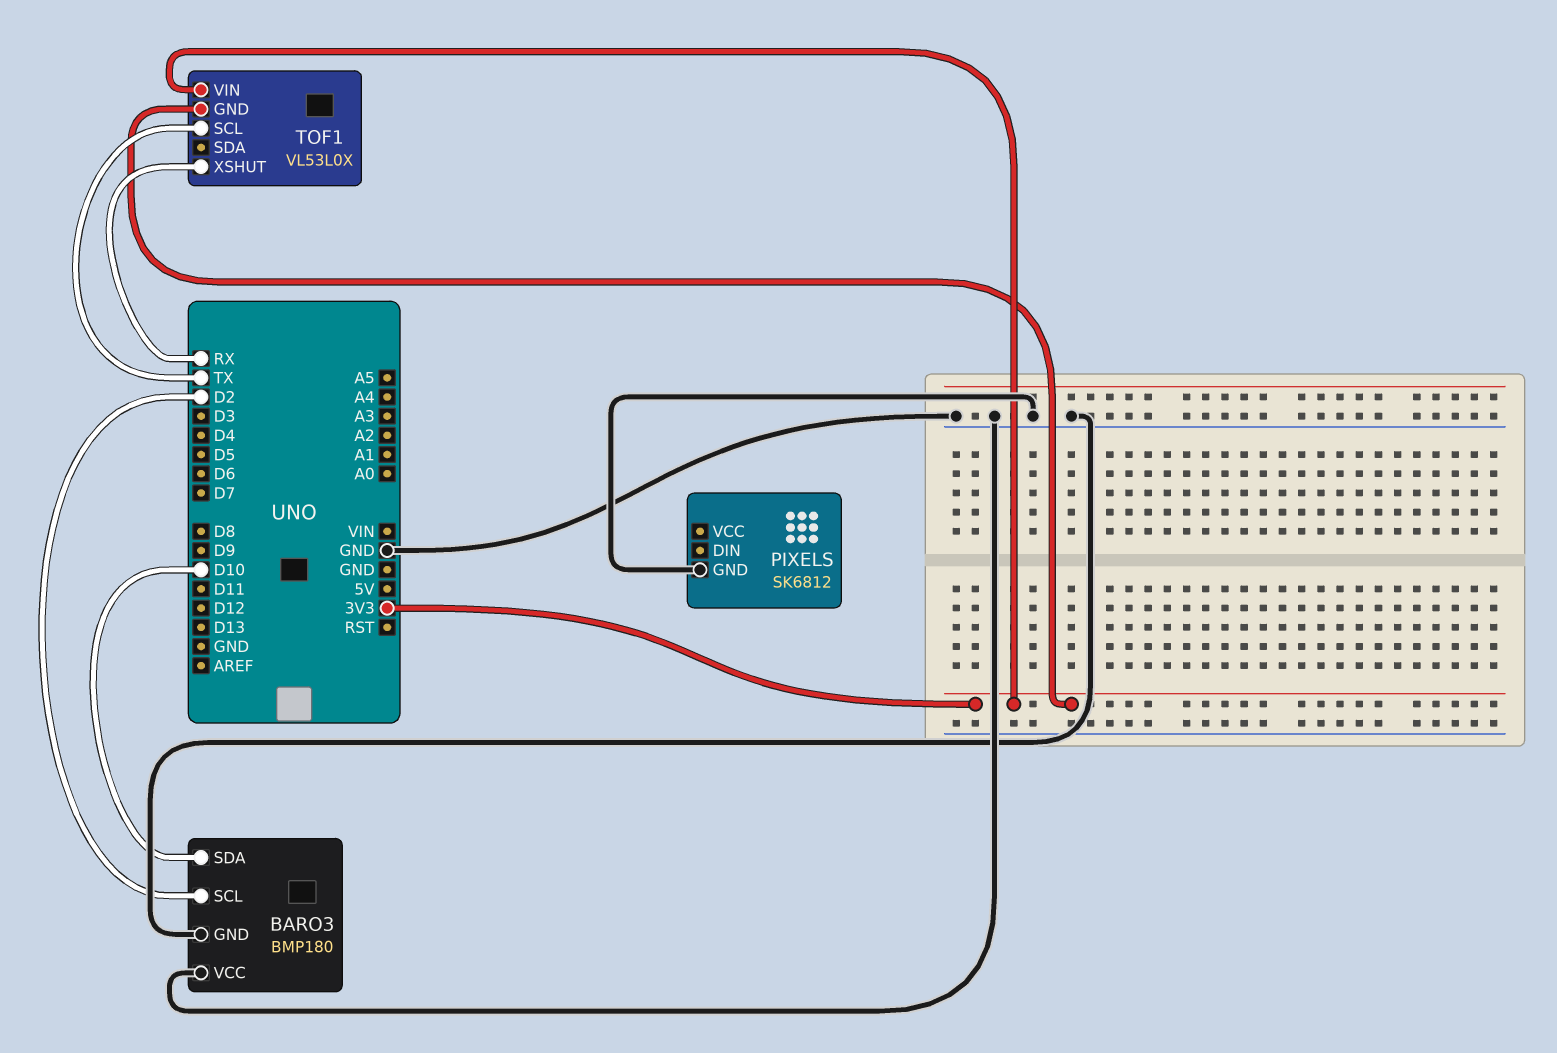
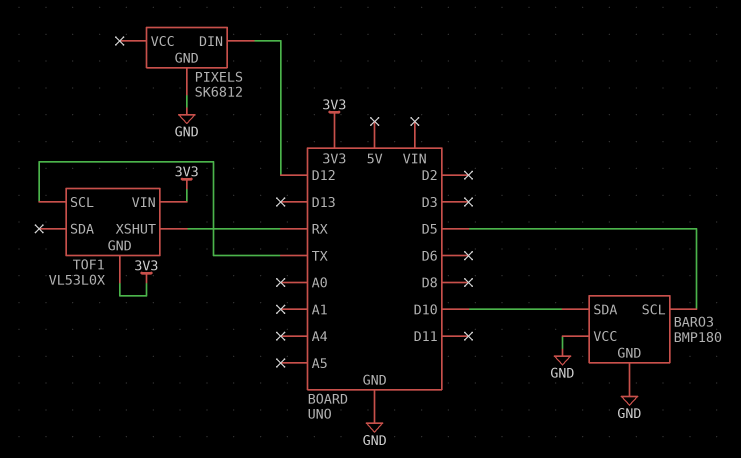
BARO3 pin SCL: D2 -> D5
PIXELS pin DIN: none -> D12

